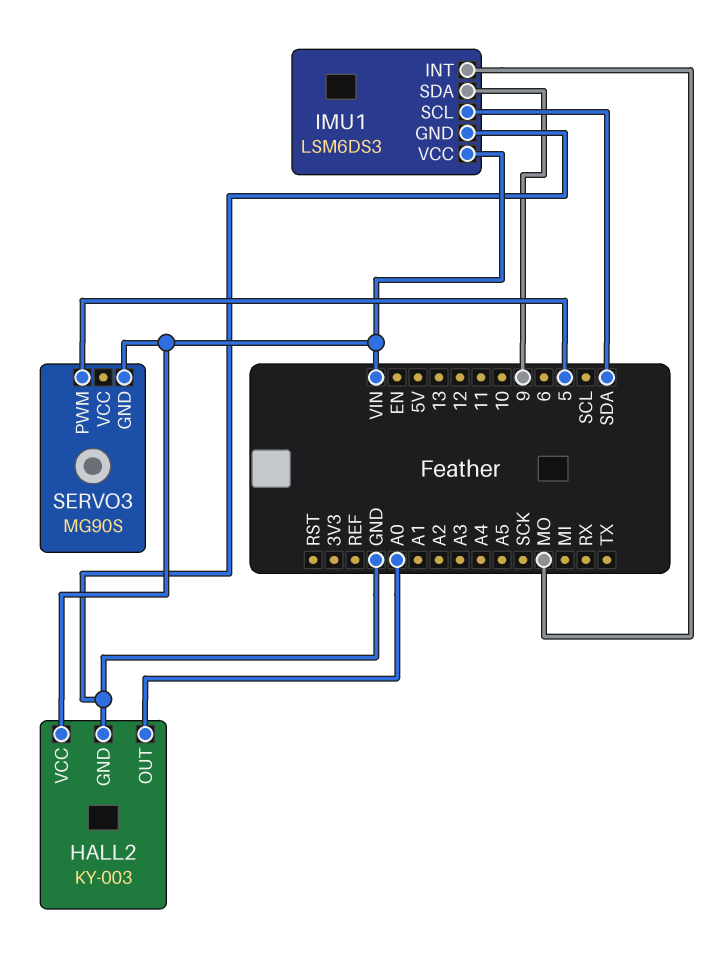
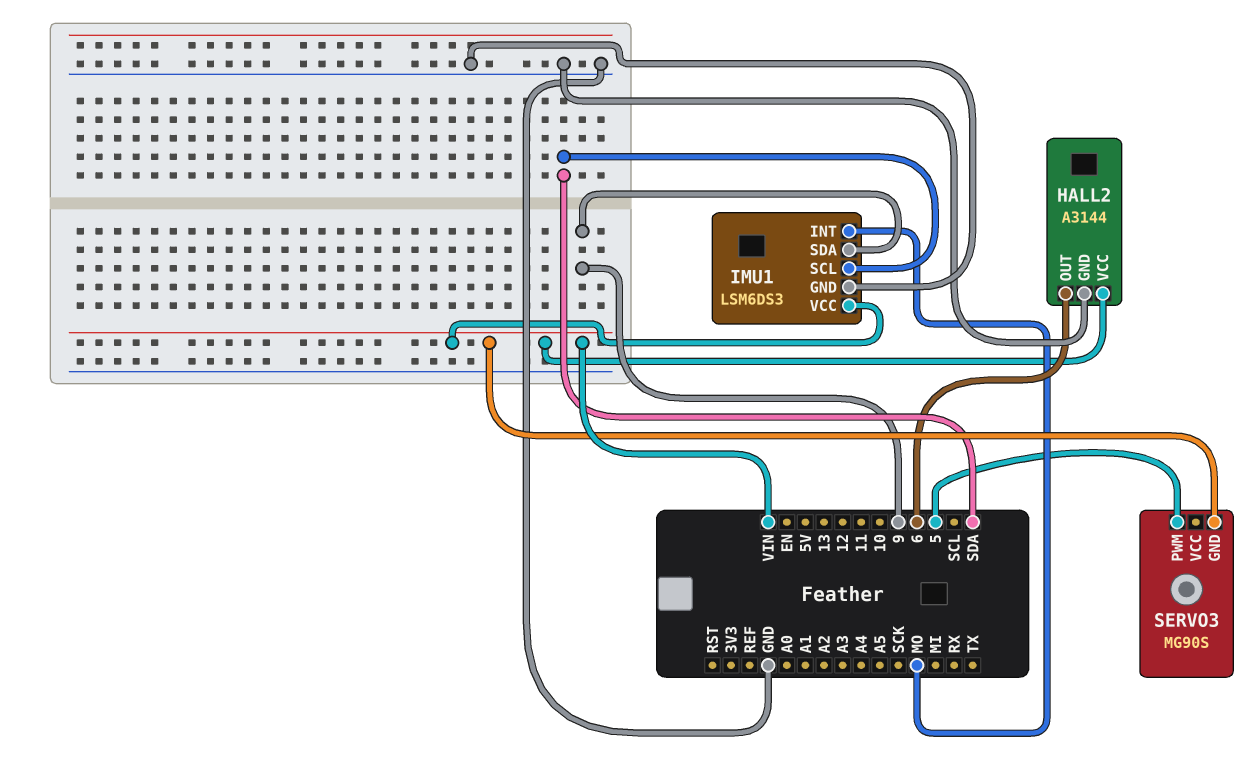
HALL2: KY-003 -> A3144
HALL2 pin OUT: A0 -> 6

